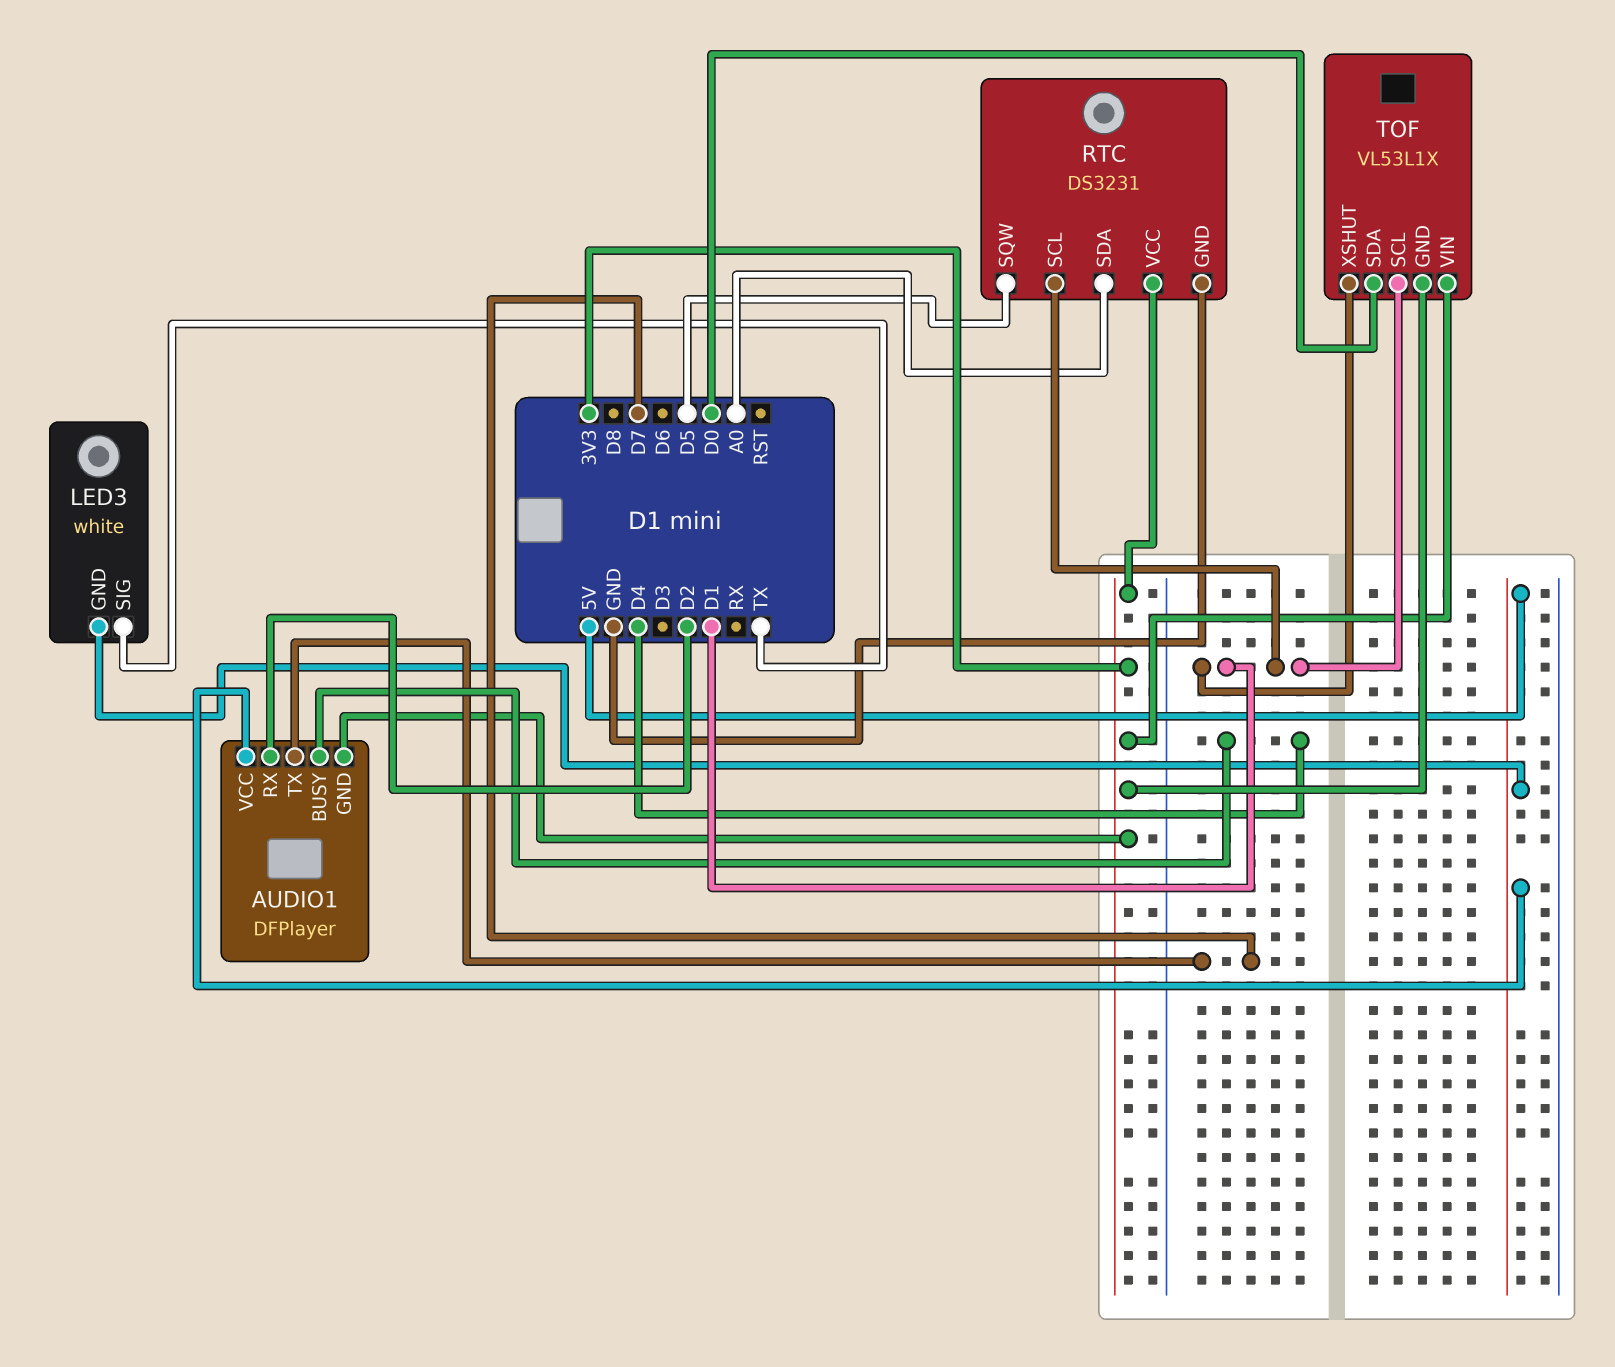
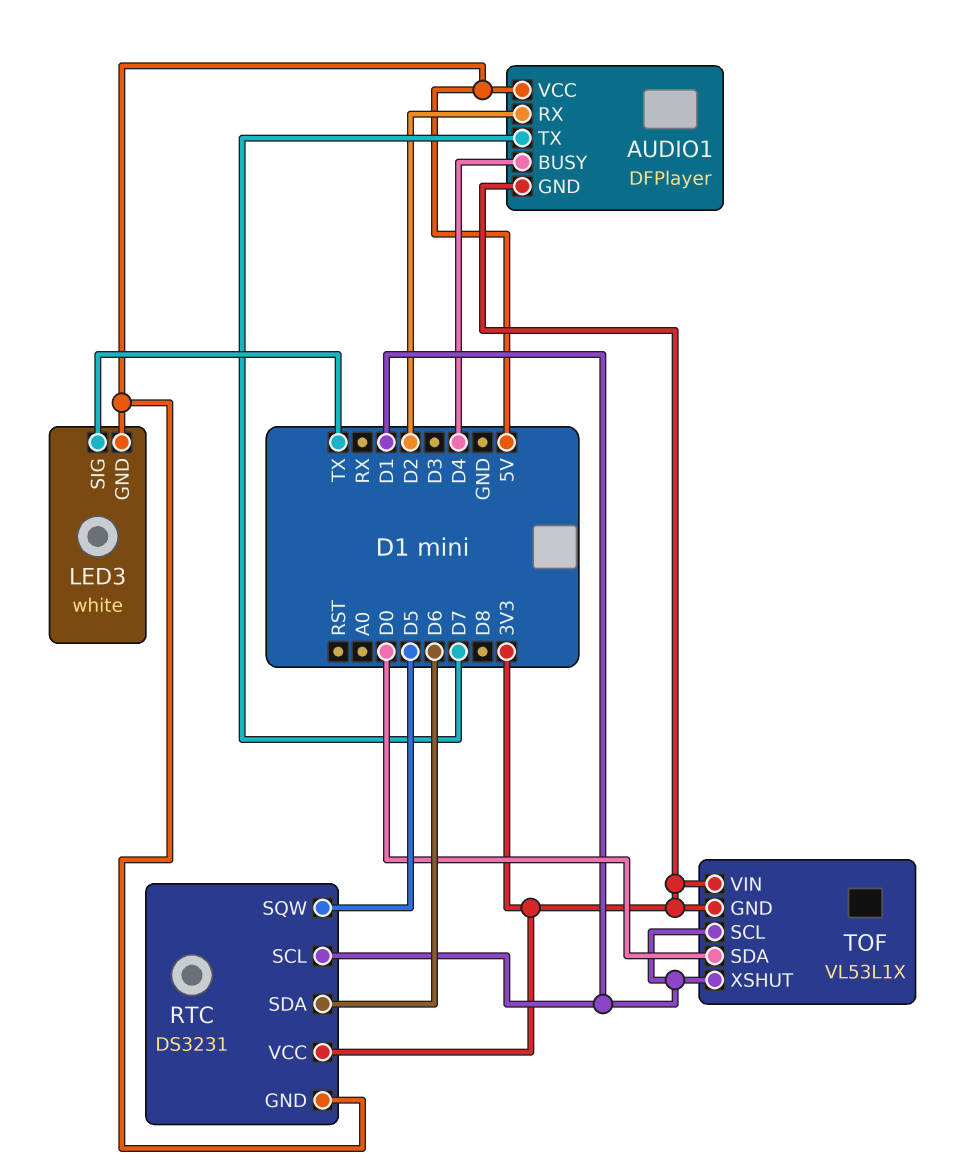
RTC pin GND: GND -> 5V
RTC pin SDA: A0 -> D6

